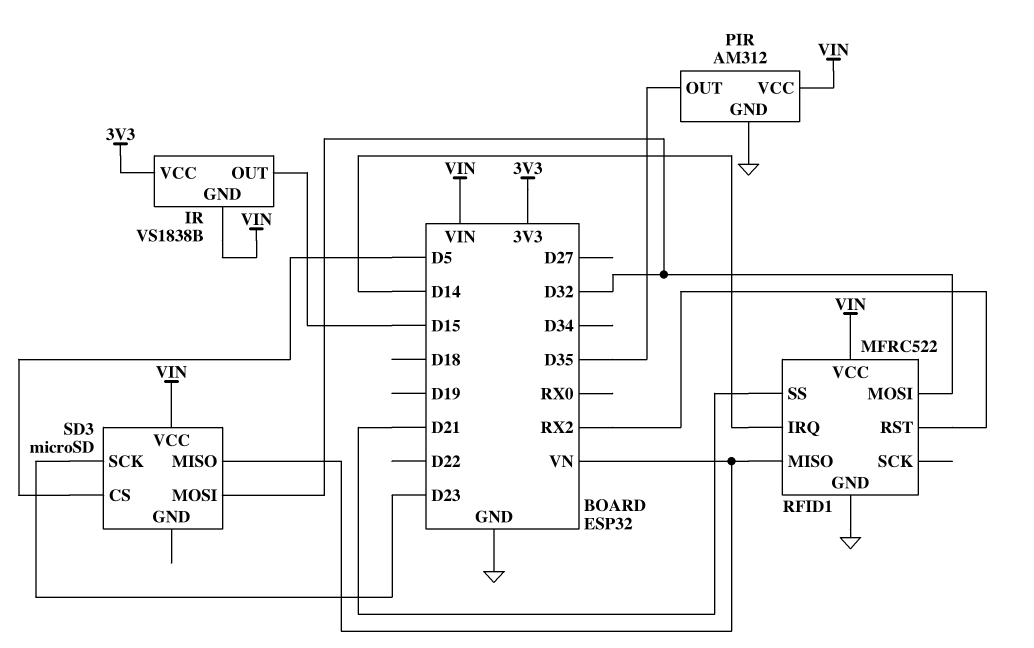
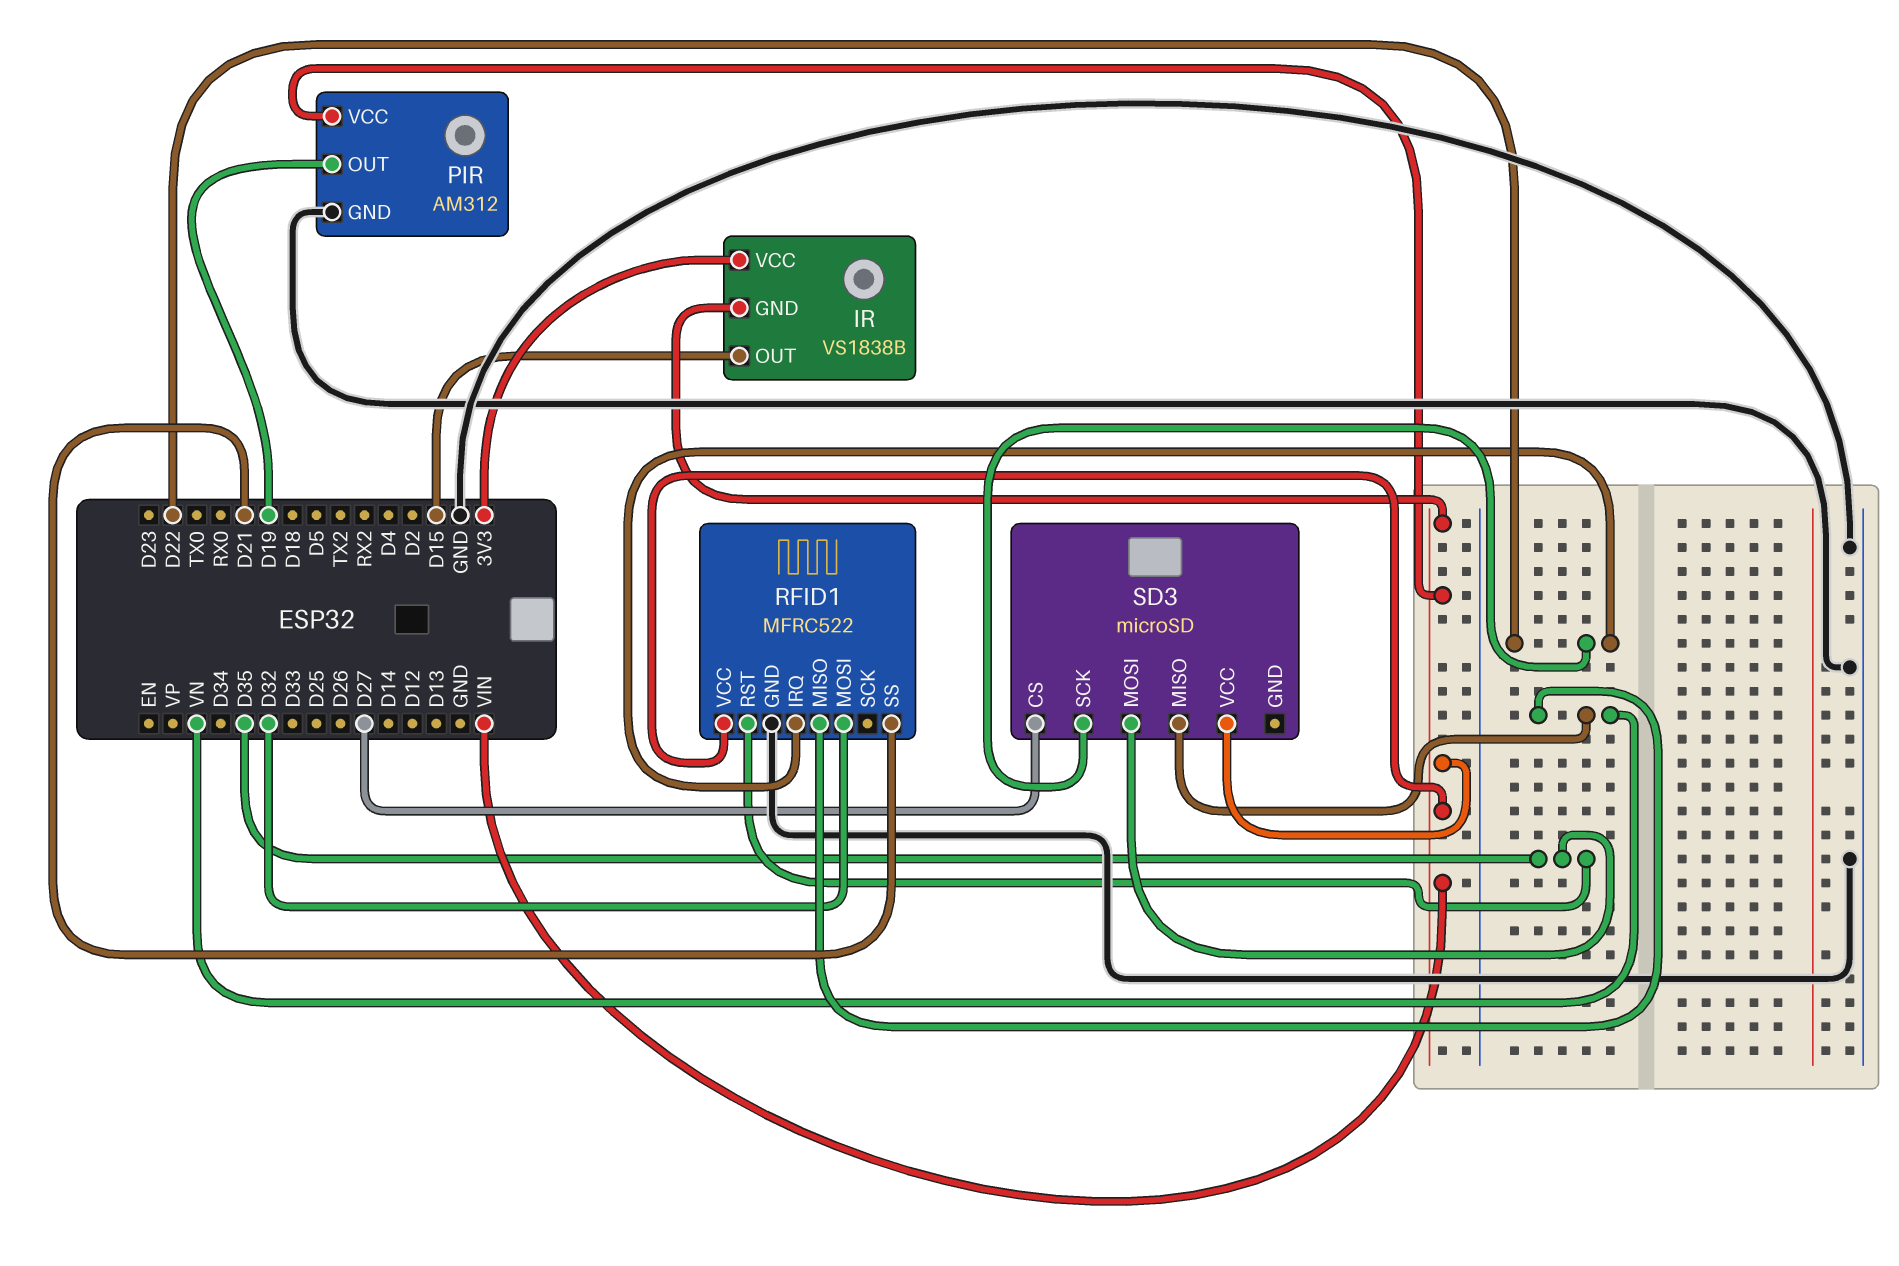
PIR pin OUT: D35 -> D19
RFID1 pin IRQ: D14 -> D22
RFID1 pin RST: RX2 -> D35
SD3 pin CS: D5 -> D27
SD3 pin MOSI: D32 -> D35
SD3 pin SCK: D23 -> D22

